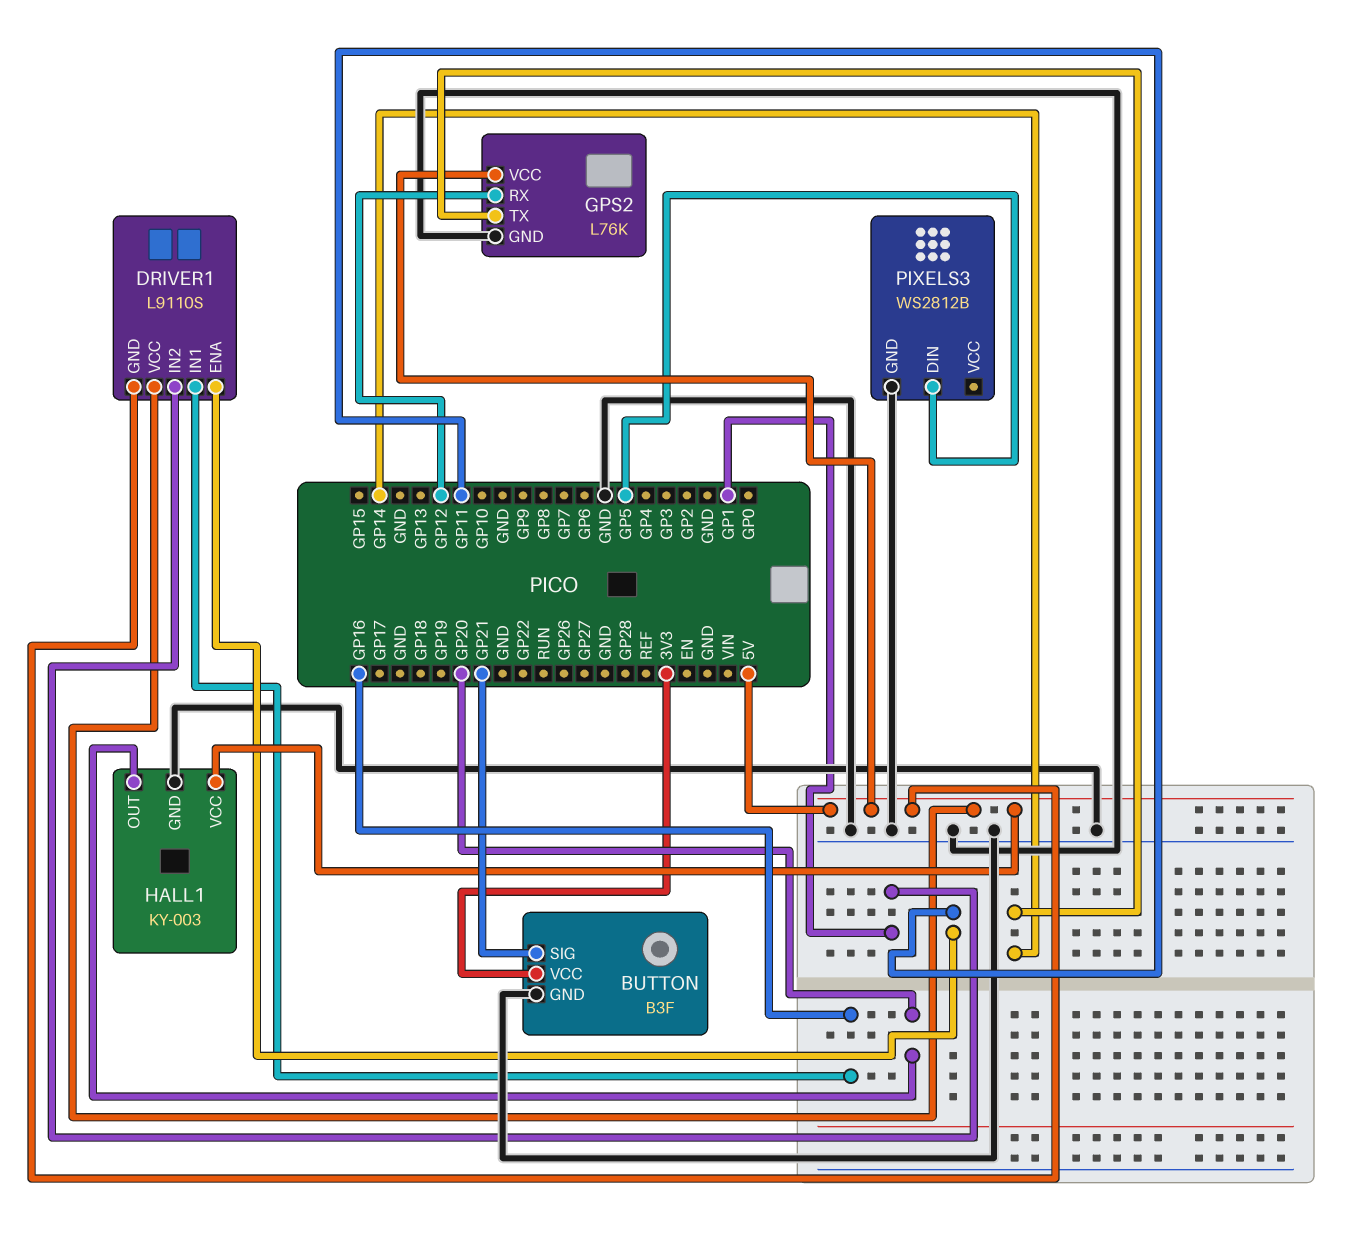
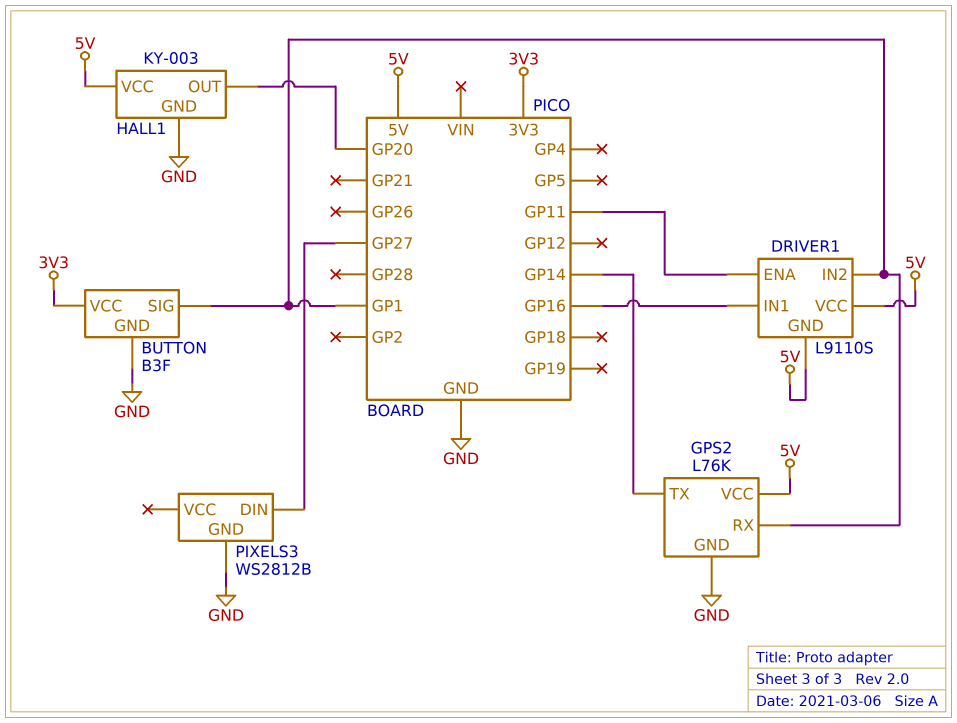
BUTTON pin SIG: GP21 -> GP1
GPS2 pin RX: GP12 -> GP1
PIXELS3 pin DIN: GP5 -> GP27

